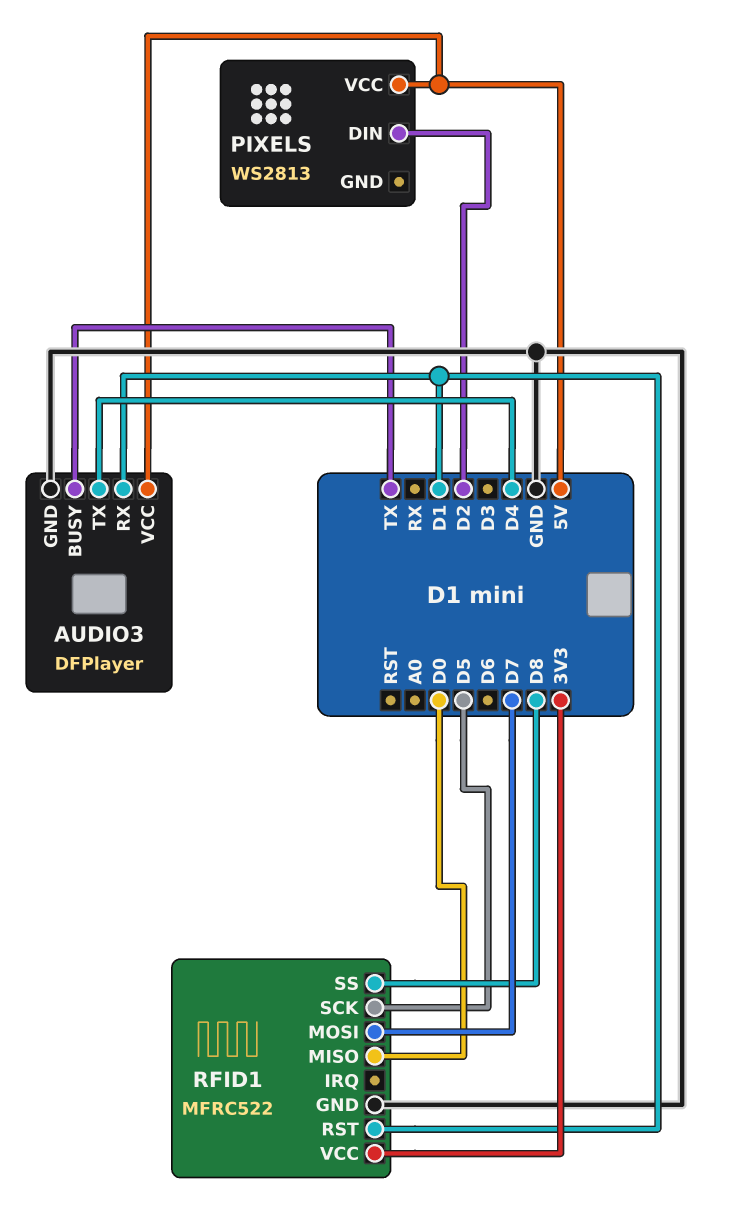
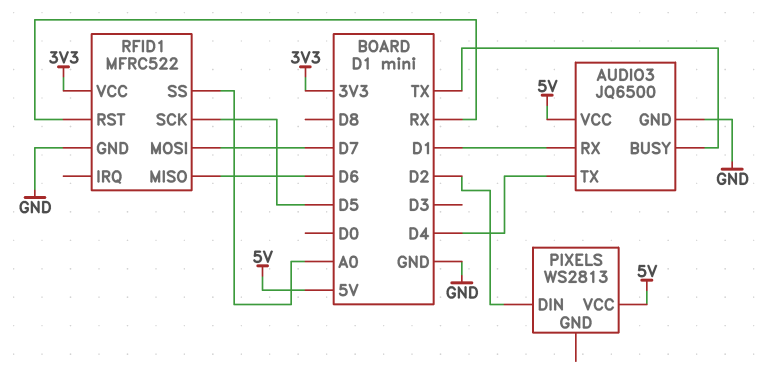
AUDIO3: DFPlayer -> JQ6500
RFID1 pin MISO: D0 -> D6
RFID1 pin RST: D1 -> RX
RFID1 pin SS: D8 -> A0

